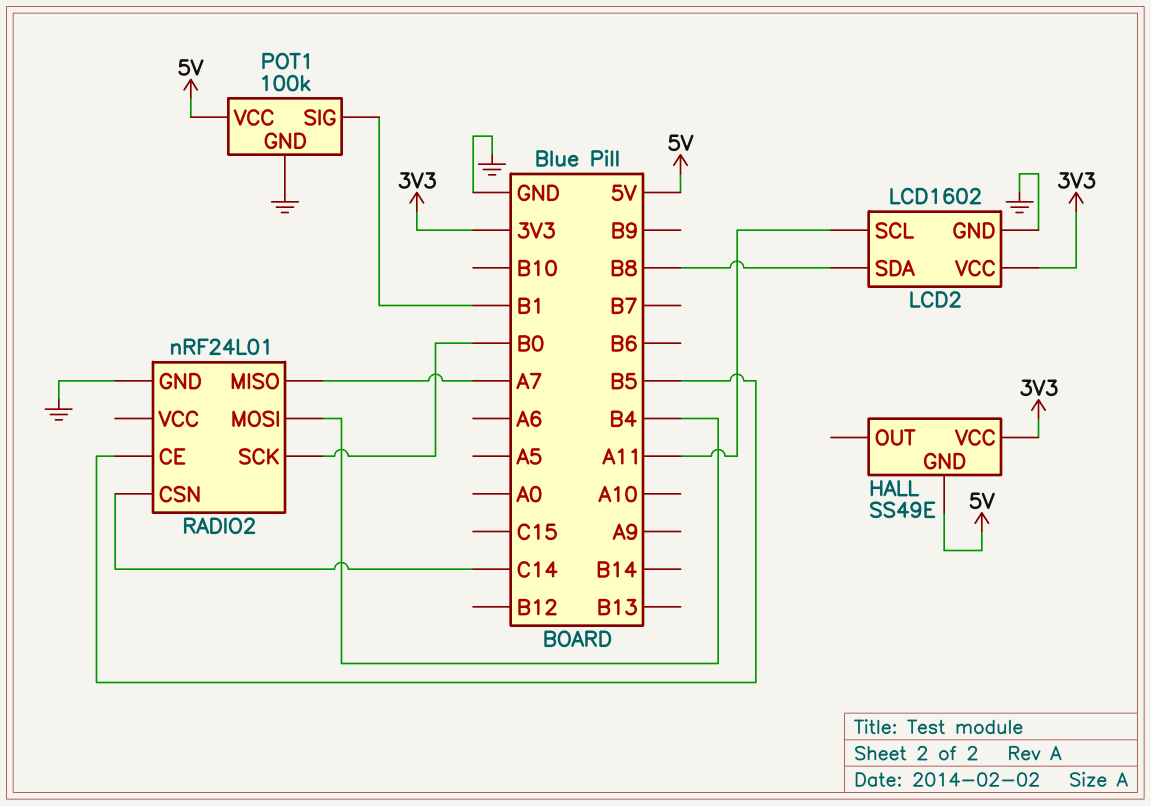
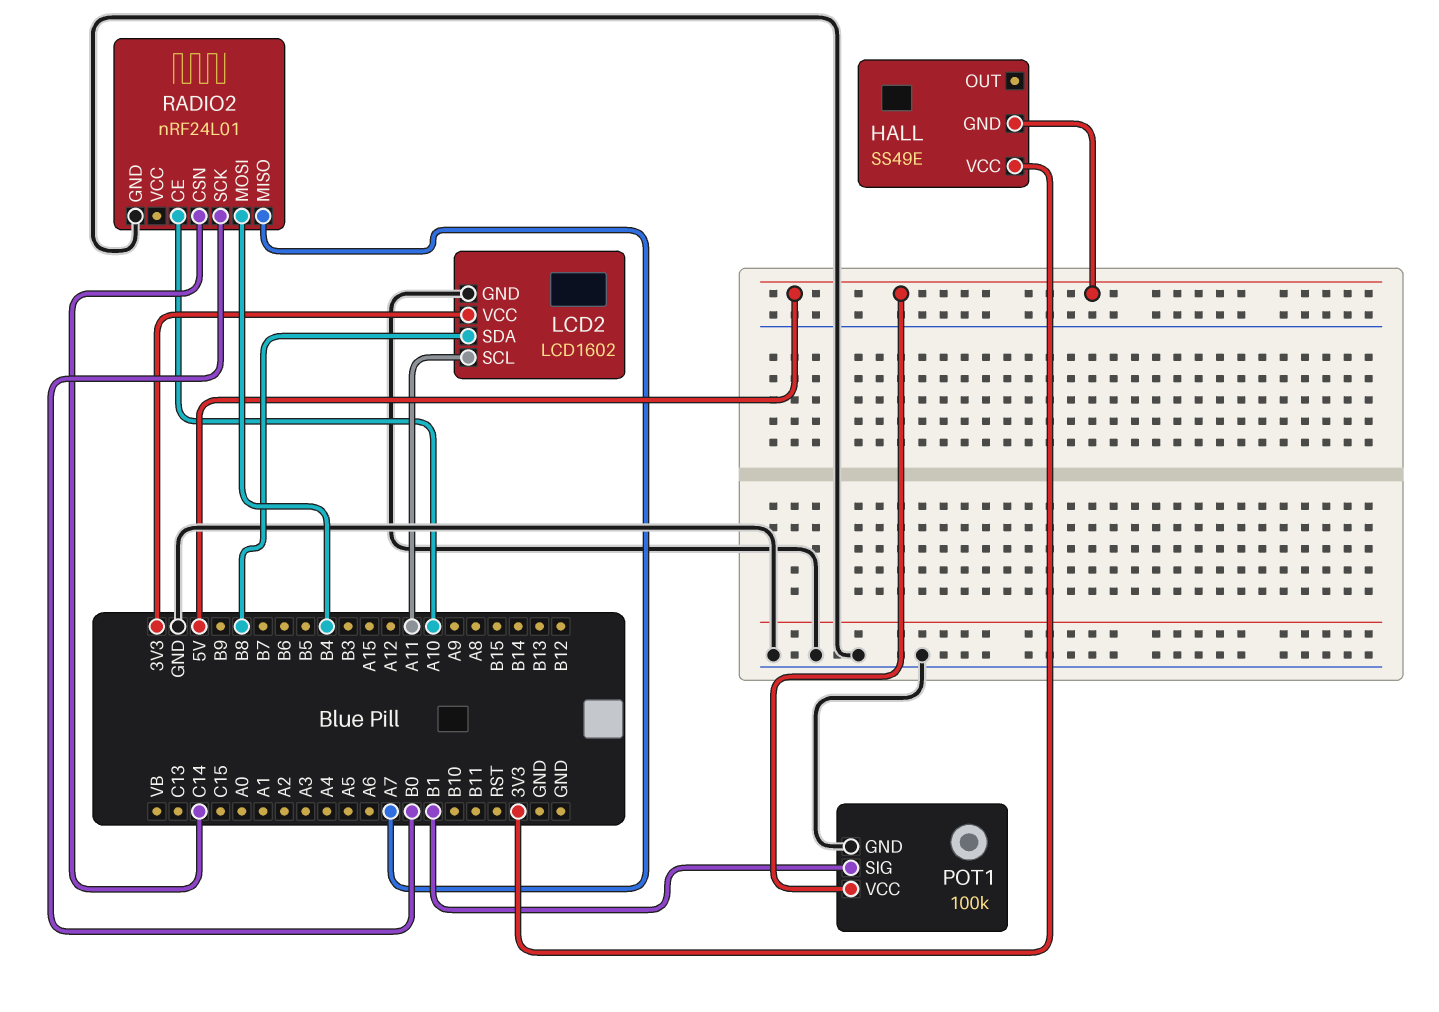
RADIO2 pin CE: B5 -> A10

